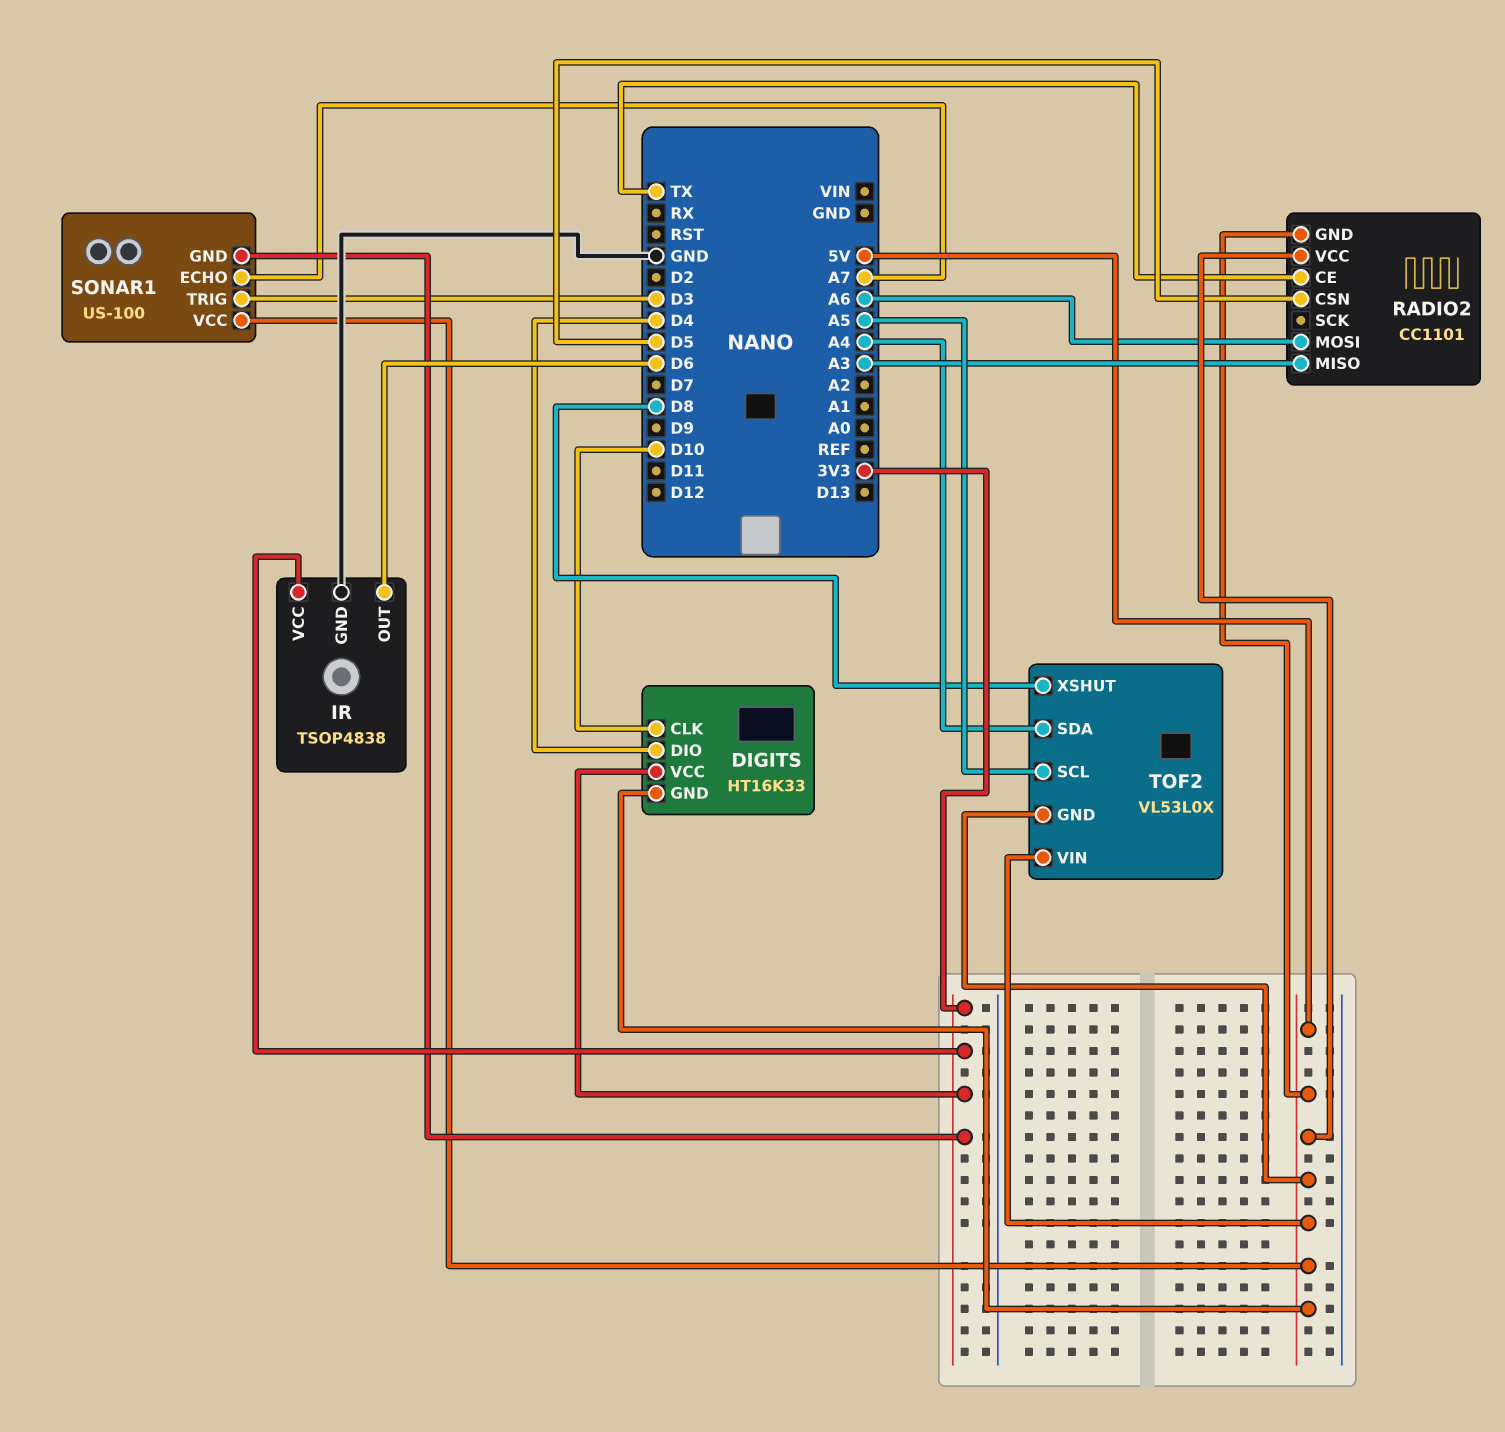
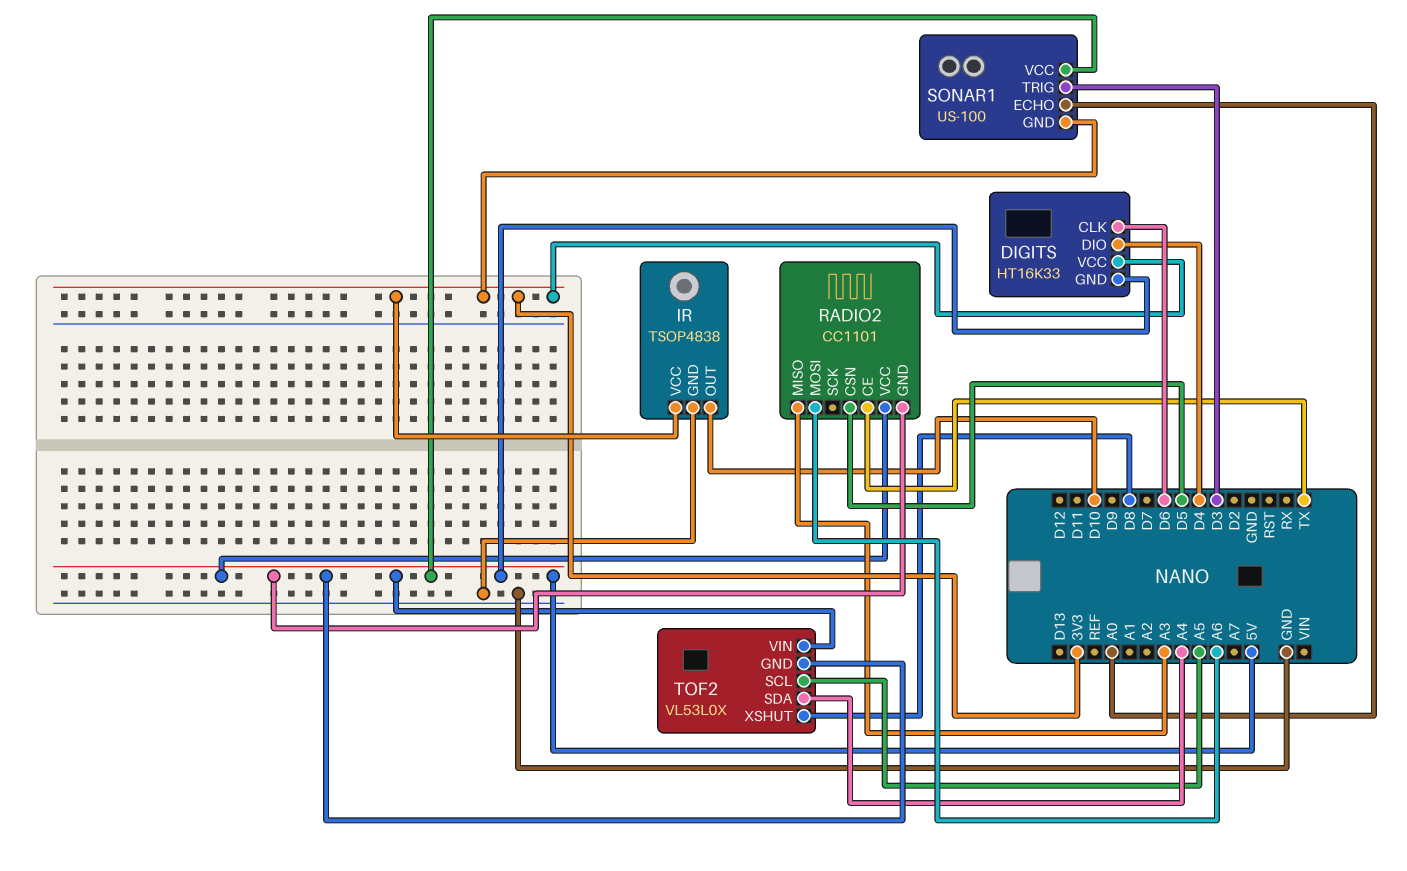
DIGITS pin CLK: D10 -> D6
IR pin OUT: D6 -> D10
SONAR1 pin ECHO: A7 -> A0

